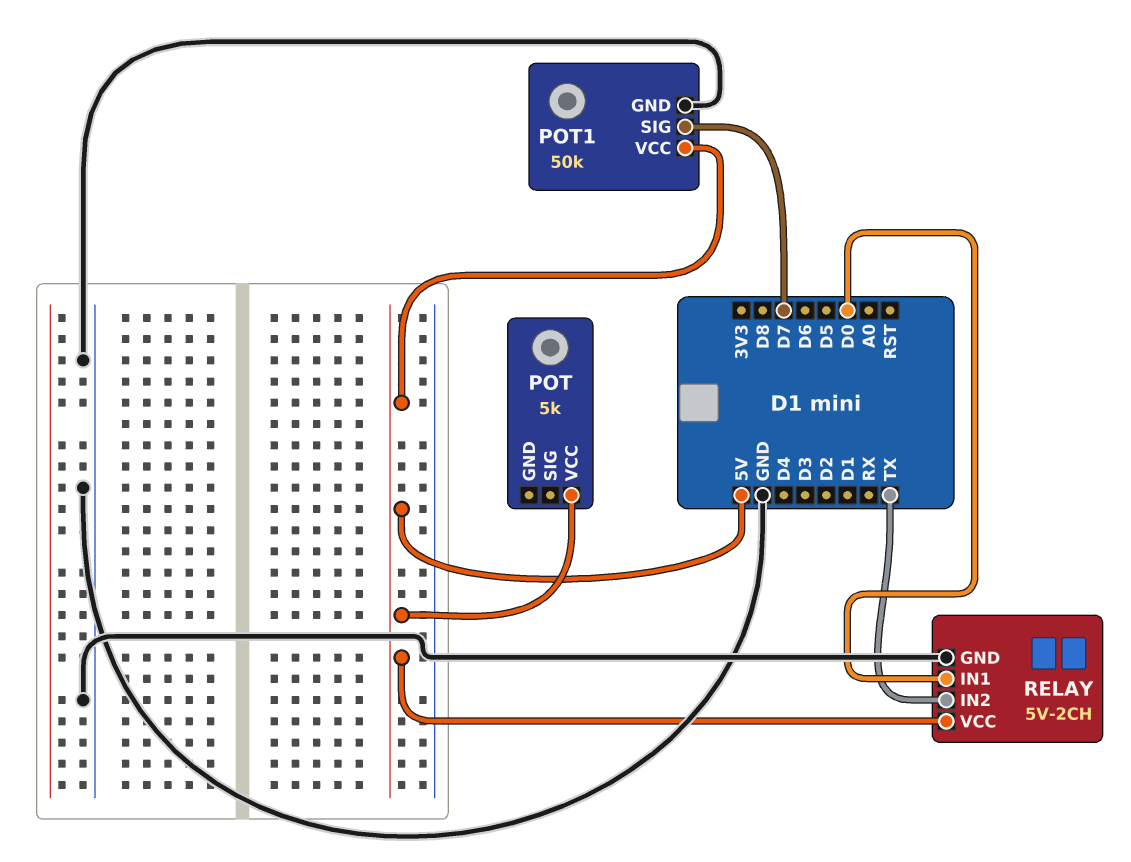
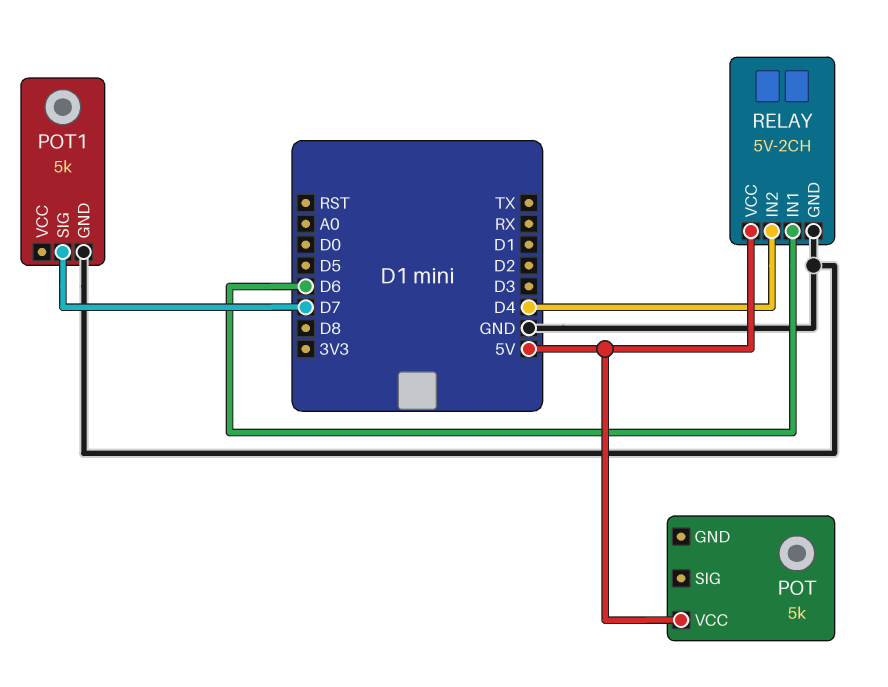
POT1: 50k -> 5k
POT1 pin VCC: 5V -> none
RELAY pin IN1: D0 -> D6
RELAY pin IN2: TX -> D4

